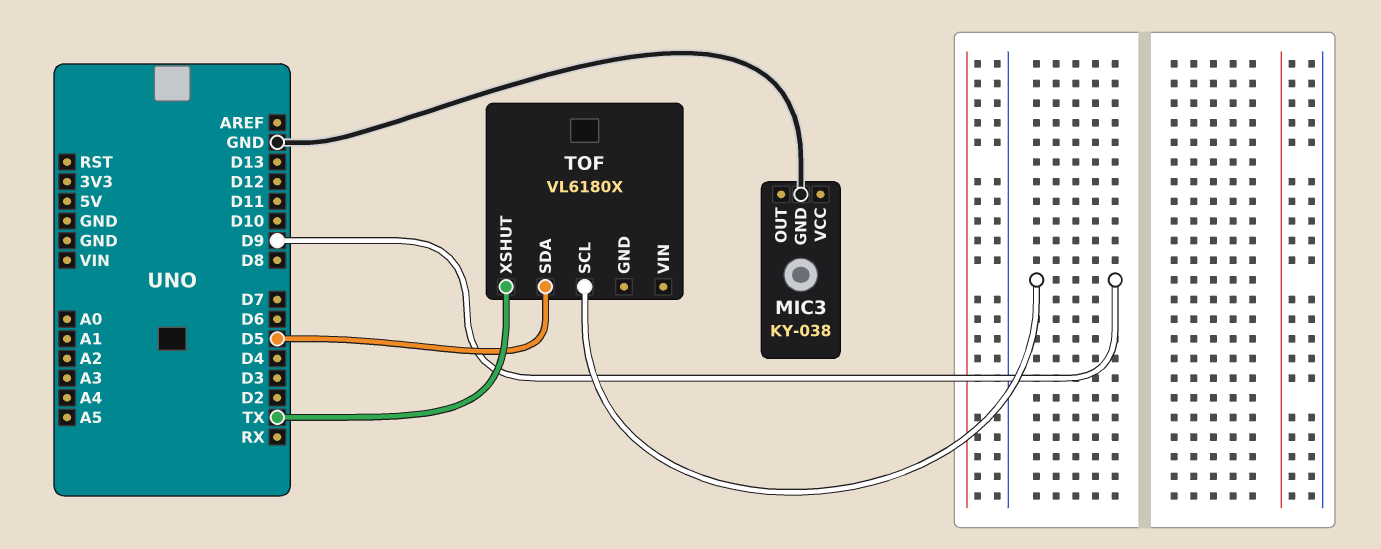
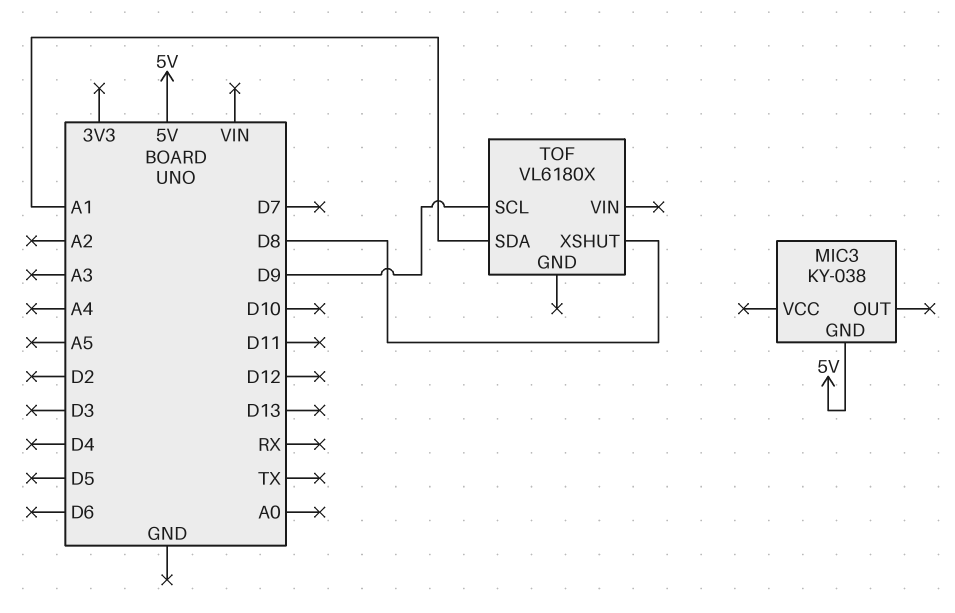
MIC3 pin GND: GND -> 5V
TOF pin SDA: D5 -> A1
TOF pin XSHUT: TX -> D8

